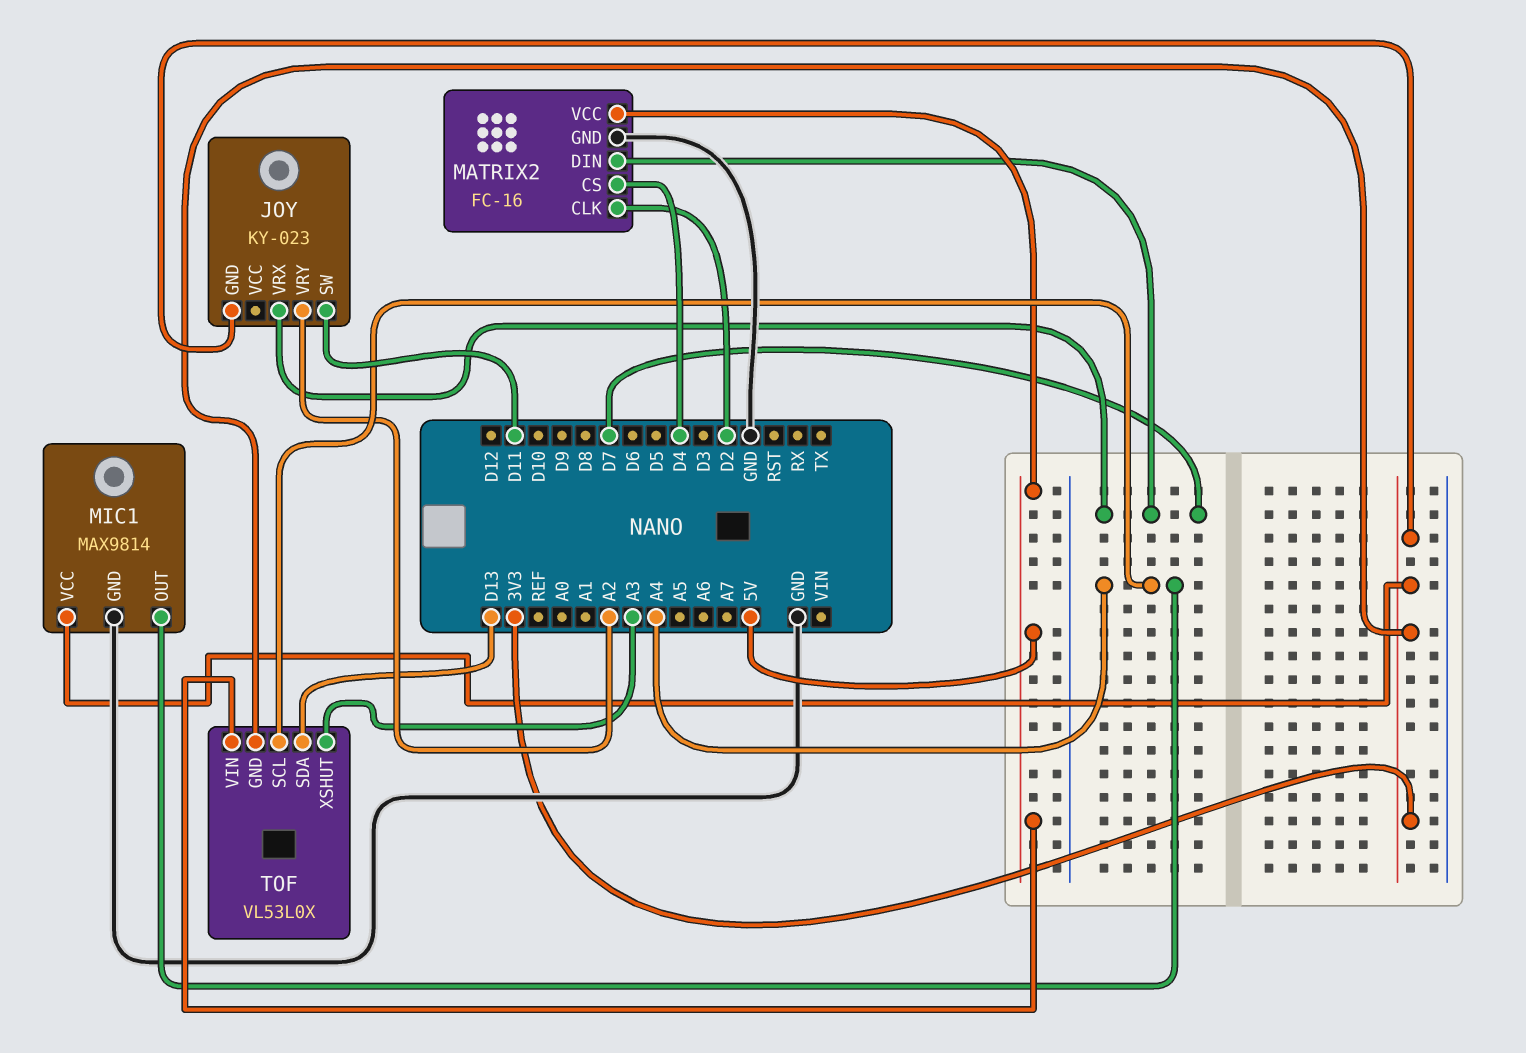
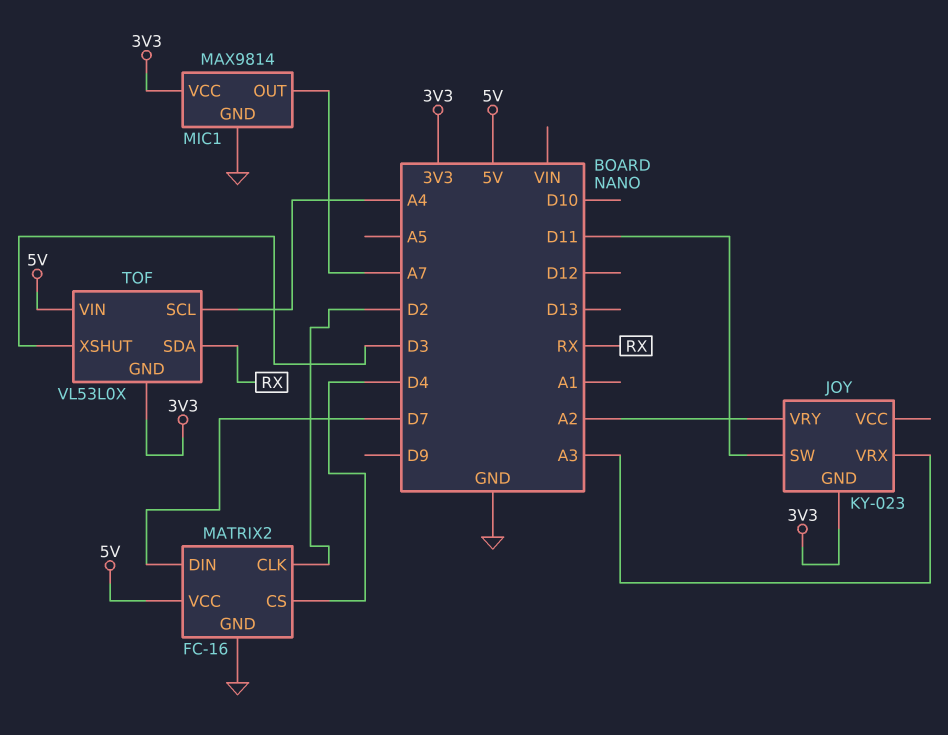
JOY pin VRX: D7 -> A3
MIC1 pin OUT: A4 -> A7
TOF pin SDA: D13 -> RX
TOF pin XSHUT: A3 -> D3

